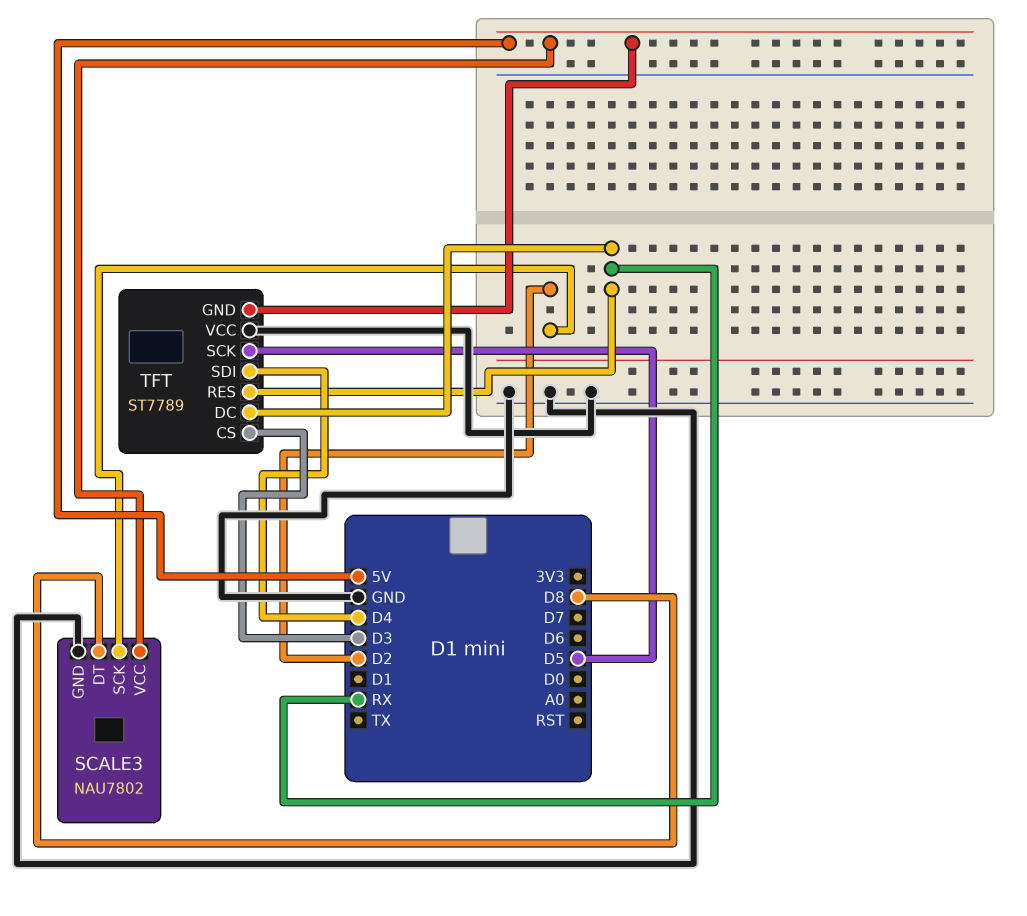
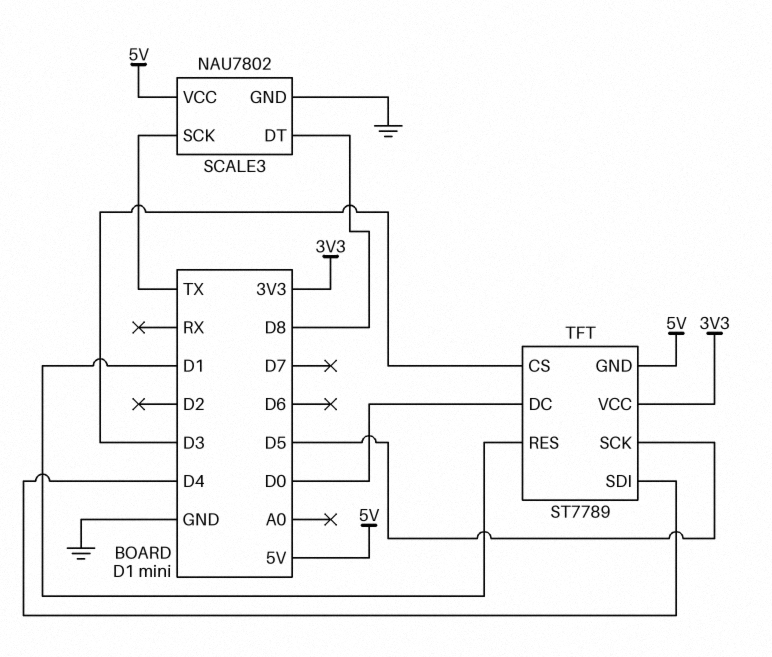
SCALE3 pin SCK: D2 -> TX
TFT pin DC: RX -> D0
TFT pin RES: RX -> D1
TFT pin VCC: GND -> 3V3

